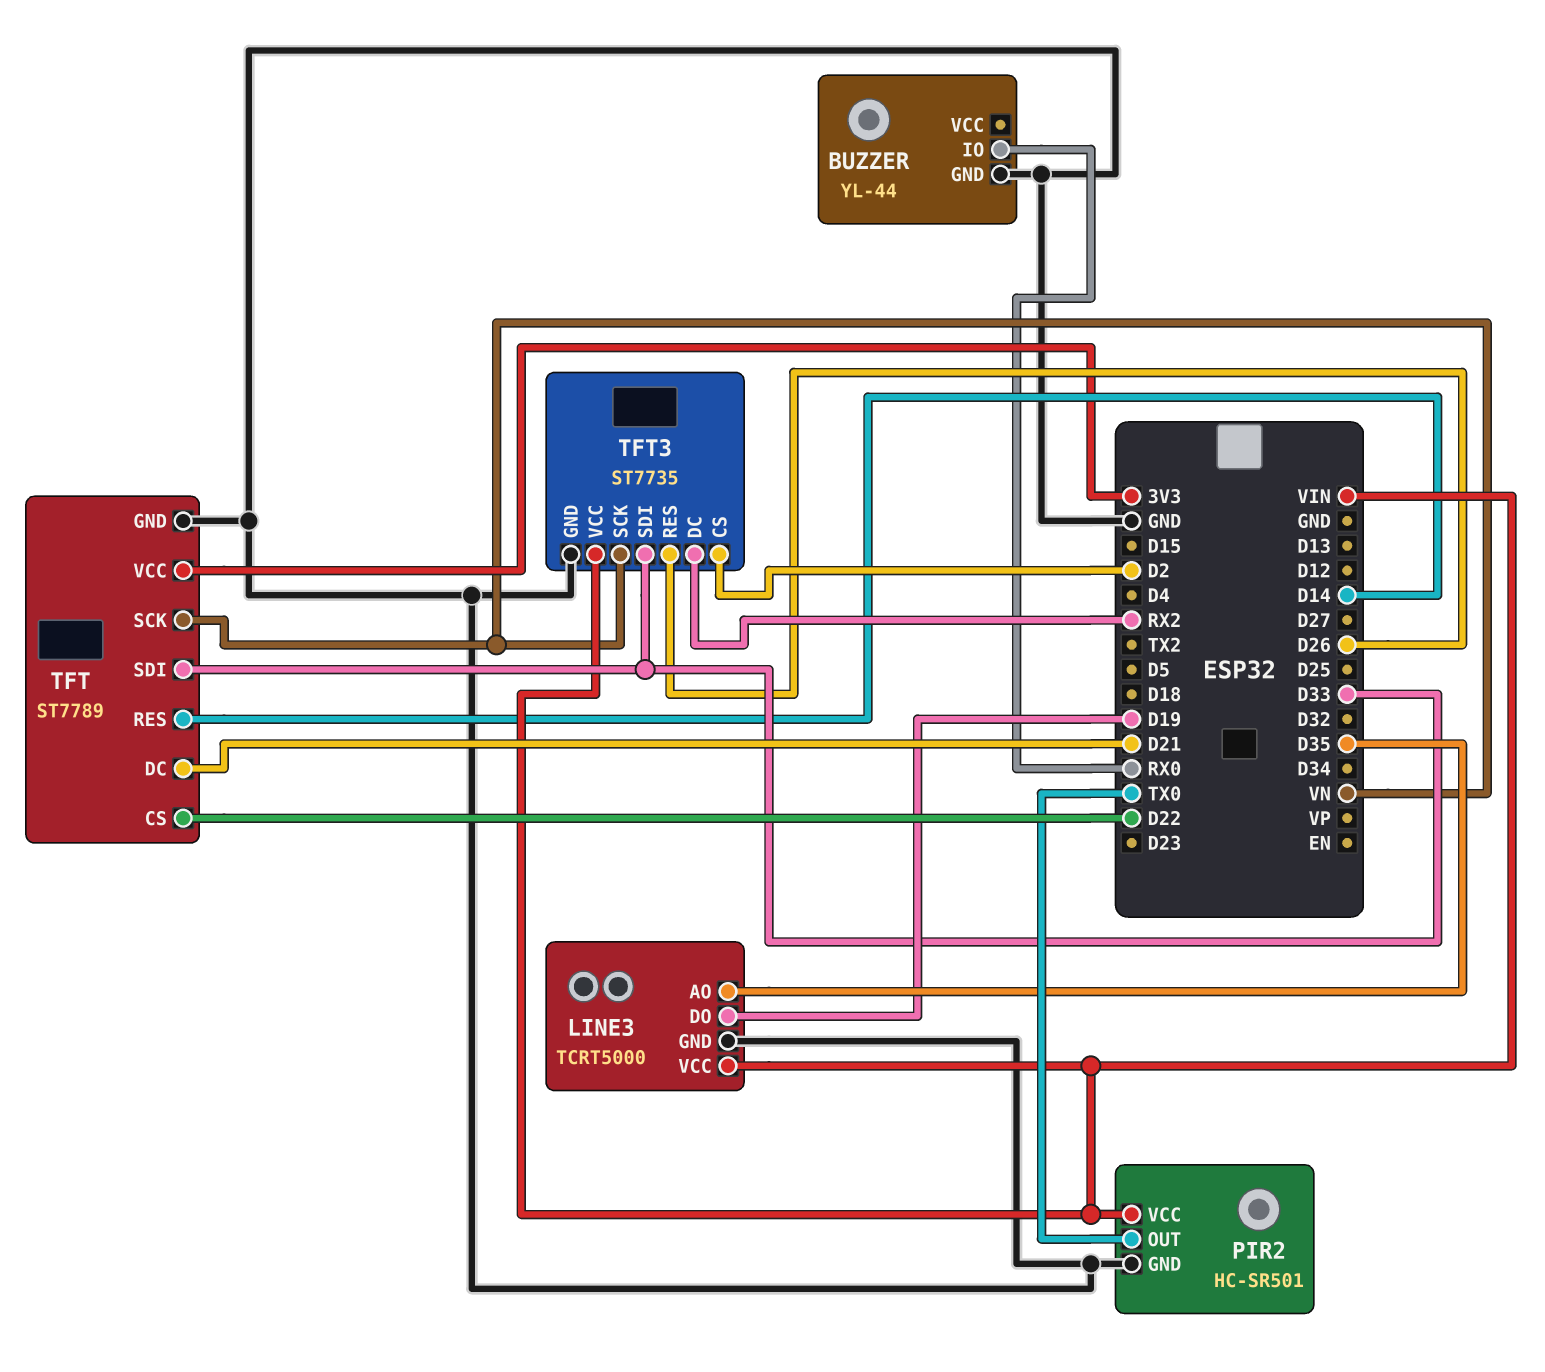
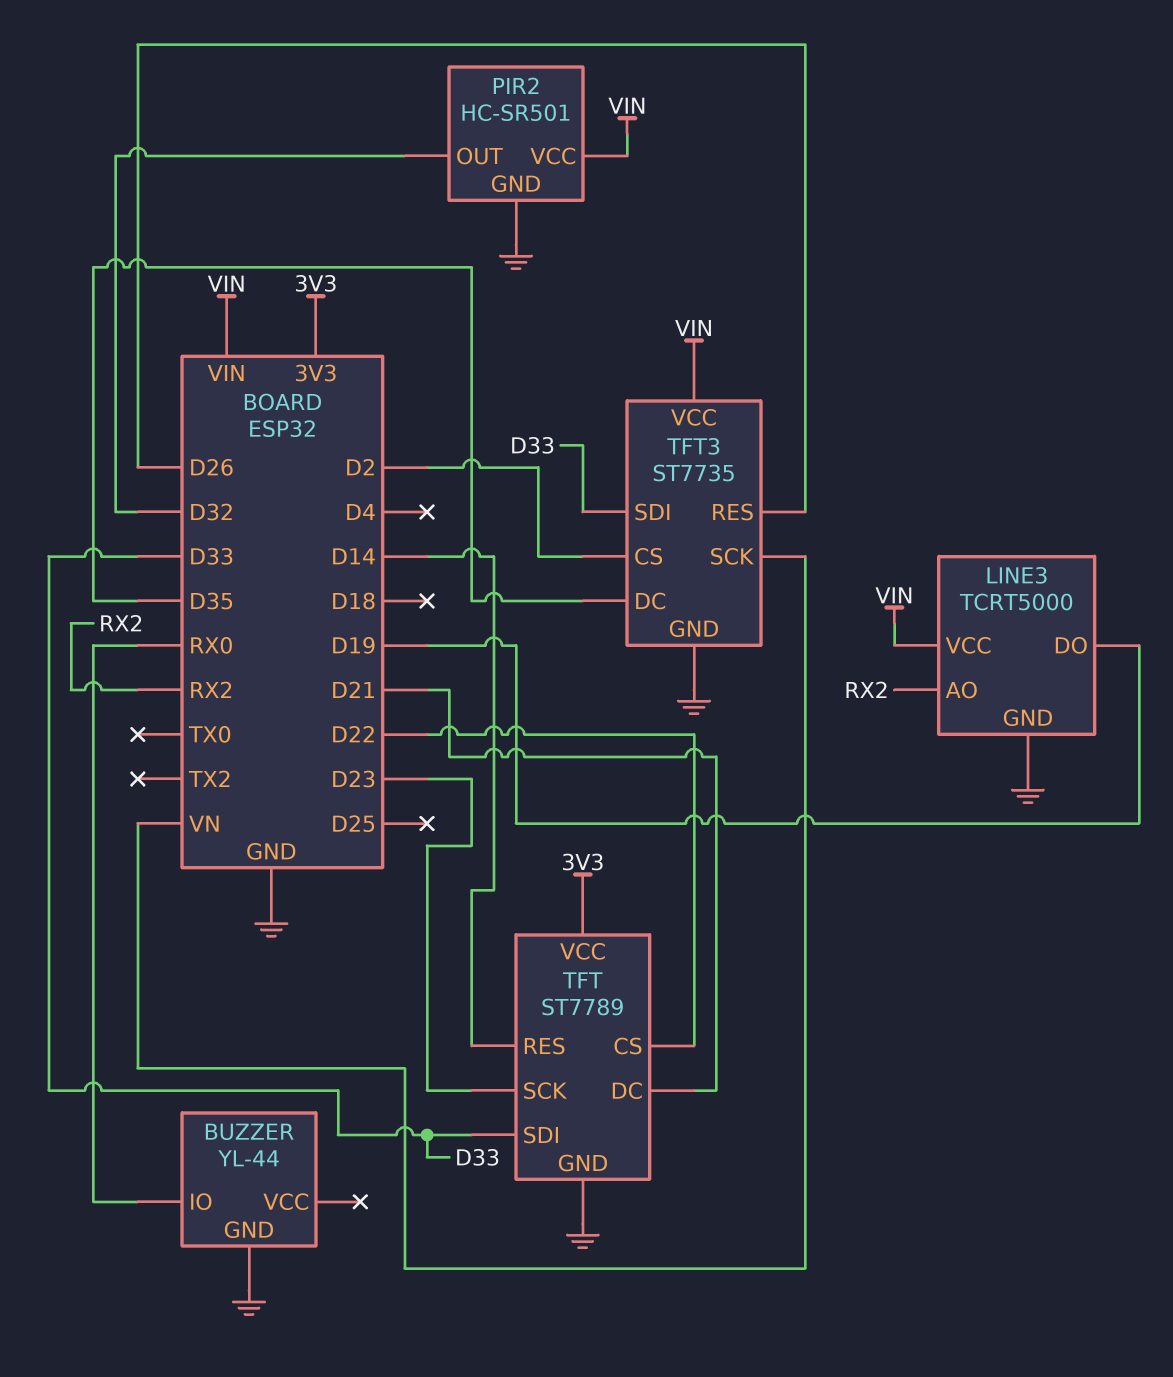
LINE3 pin AO: D35 -> RX2
PIR2 pin OUT: TX0 -> D32
TFT pin SCK: VN -> D23
TFT3 pin DC: RX2 -> D35

